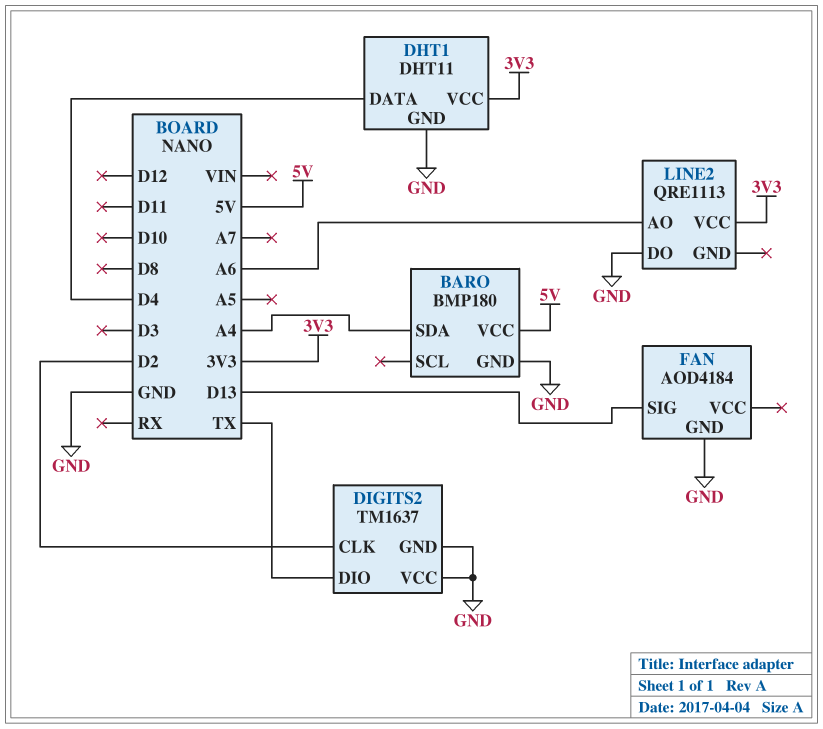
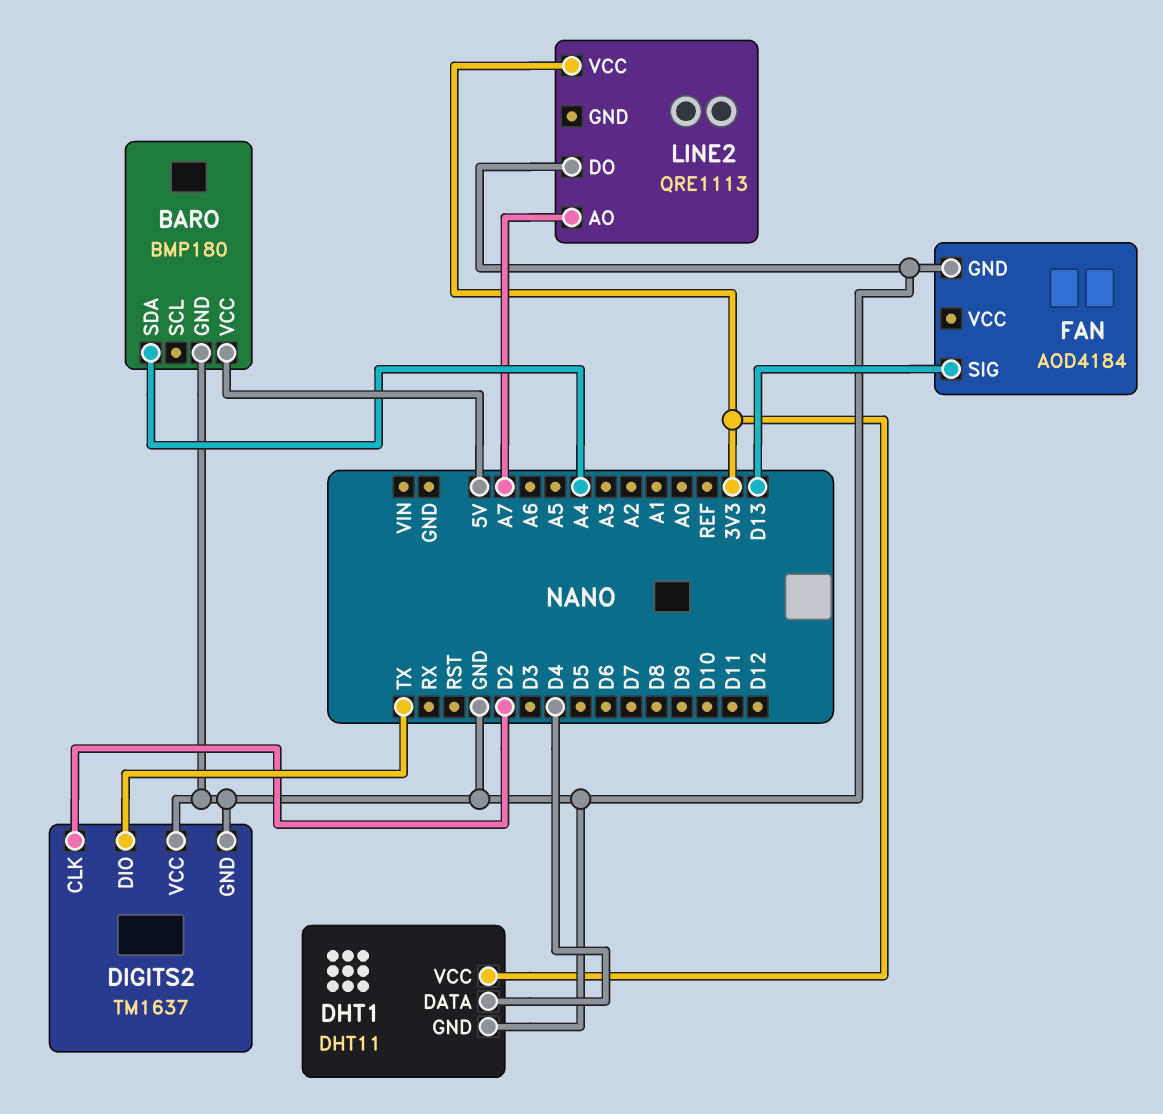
LINE2 pin AO: A6 -> A7

